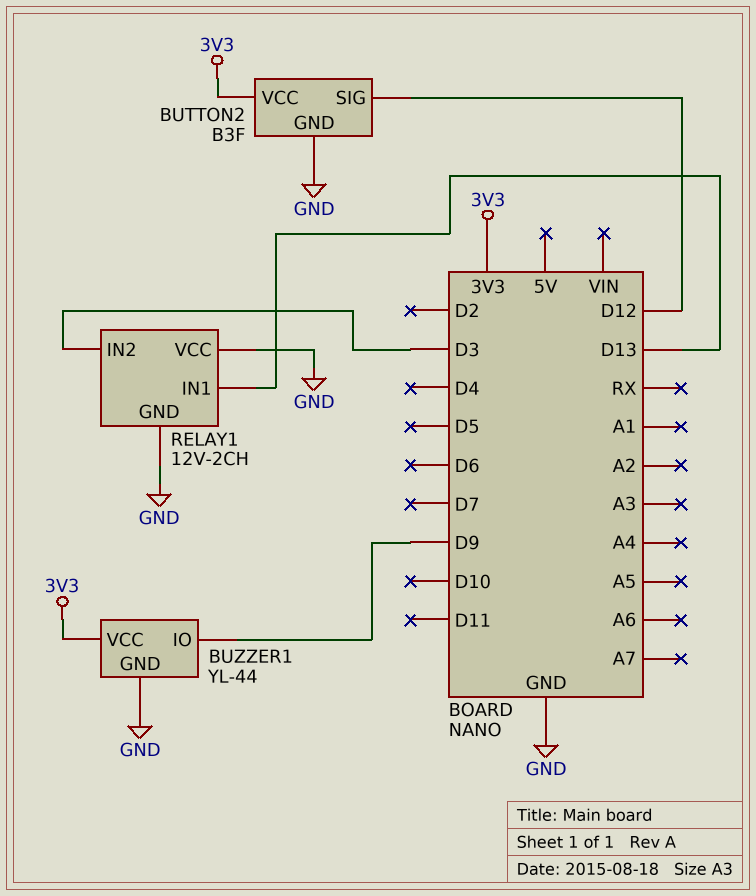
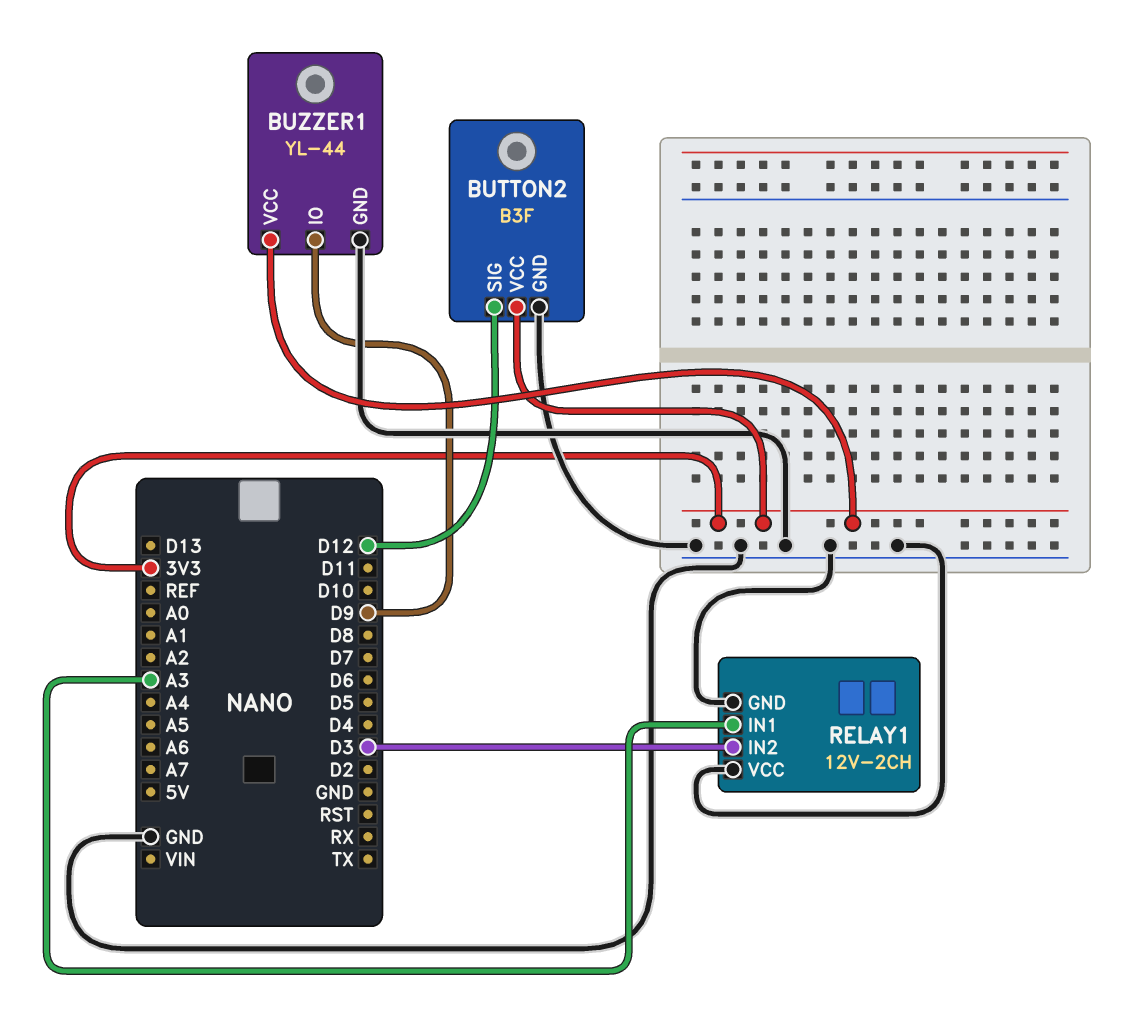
RELAY1 pin IN1: D13 -> A3

